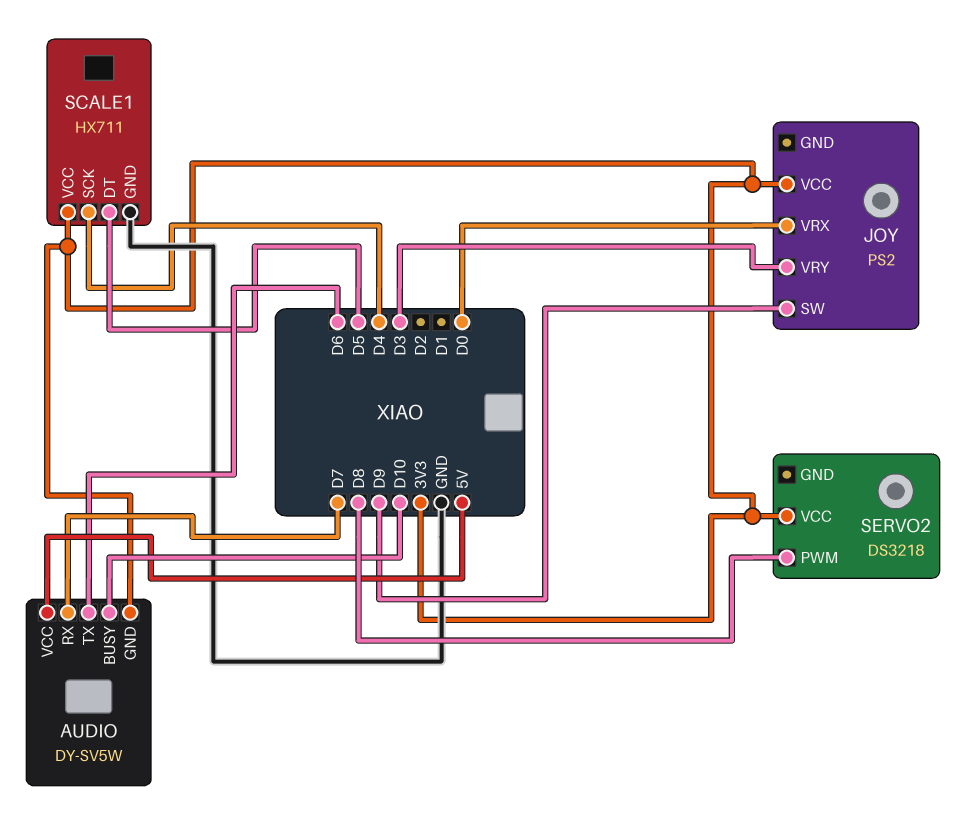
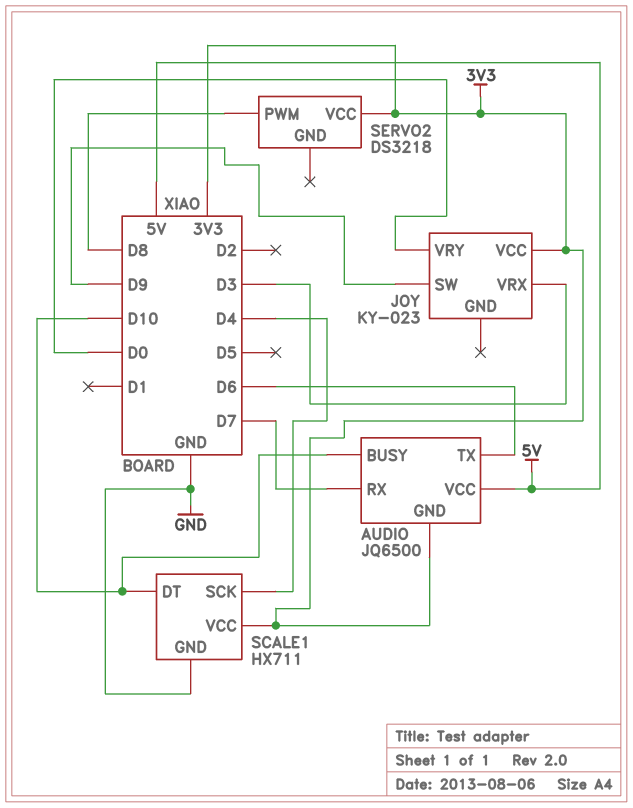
AUDIO: DY-SV5W -> JQ6500
JOY: PS2 -> KY-023
JOY pin VRX: D0 -> D3
JOY pin VRY: D3 -> D0
SCALE1 pin DT: D5 -> D10

